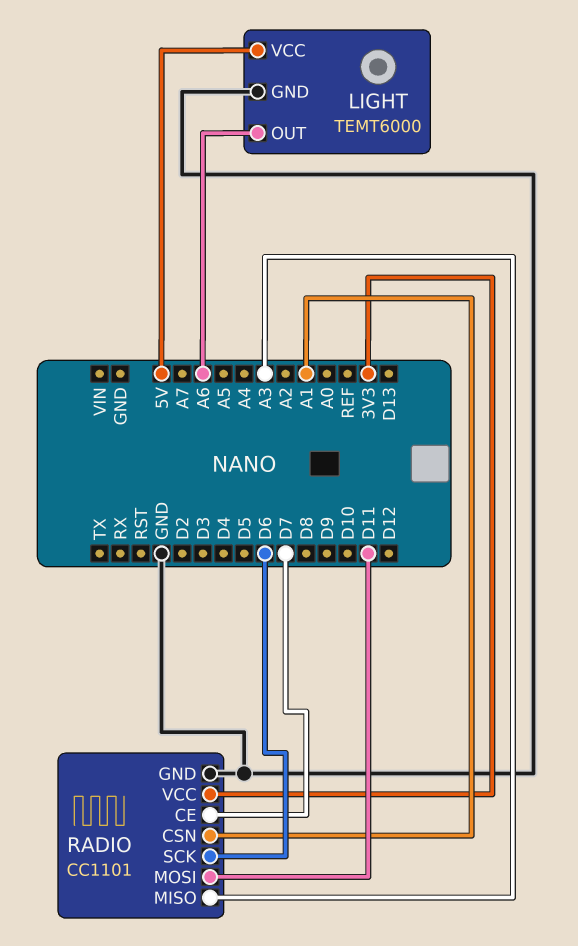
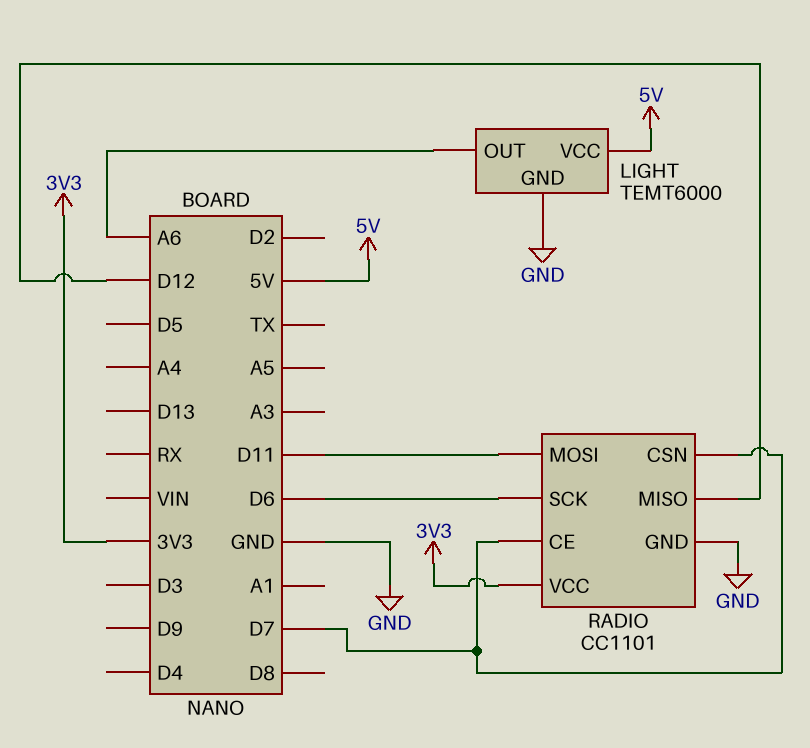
RADIO pin CSN: A1 -> D7
RADIO pin MISO: A3 -> D12

